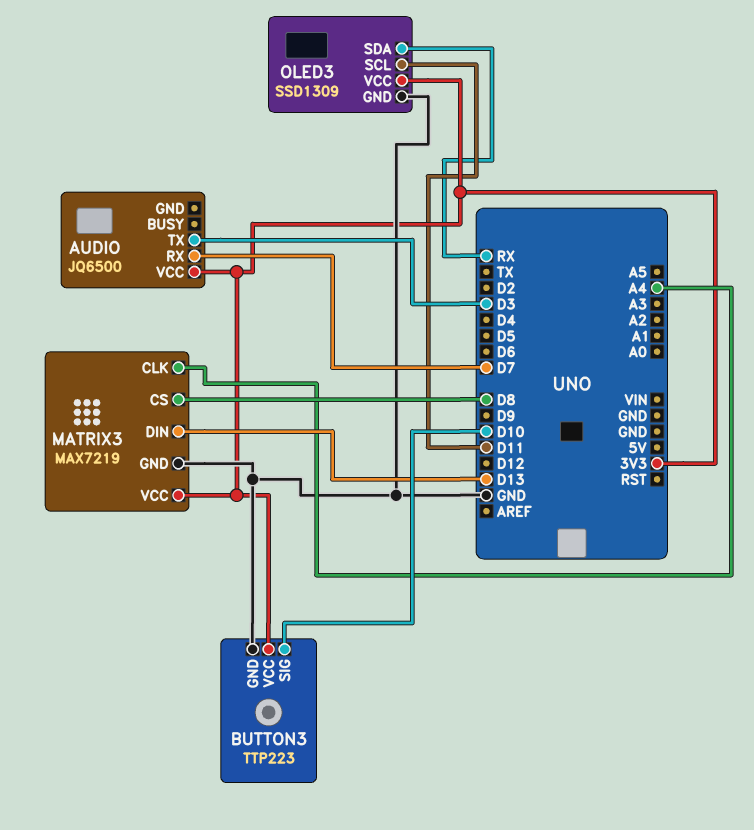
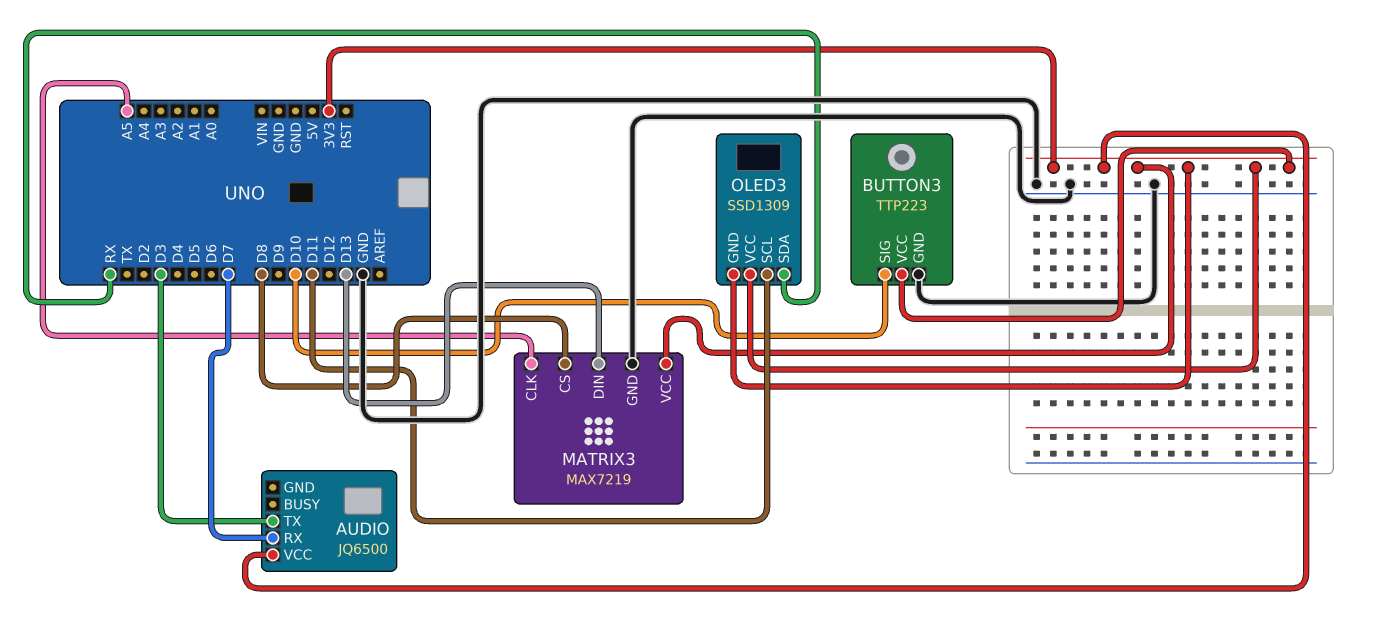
MATRIX3 pin CLK: A4 -> A5
OLED3 pin GND: GND -> 3V3

